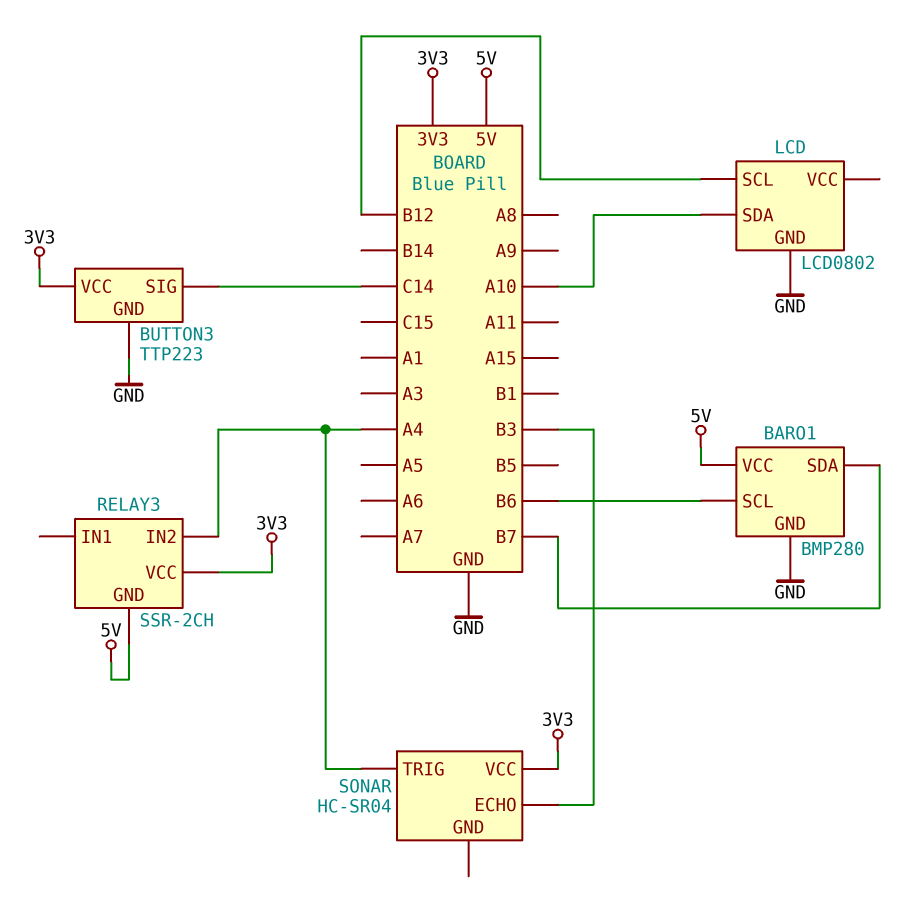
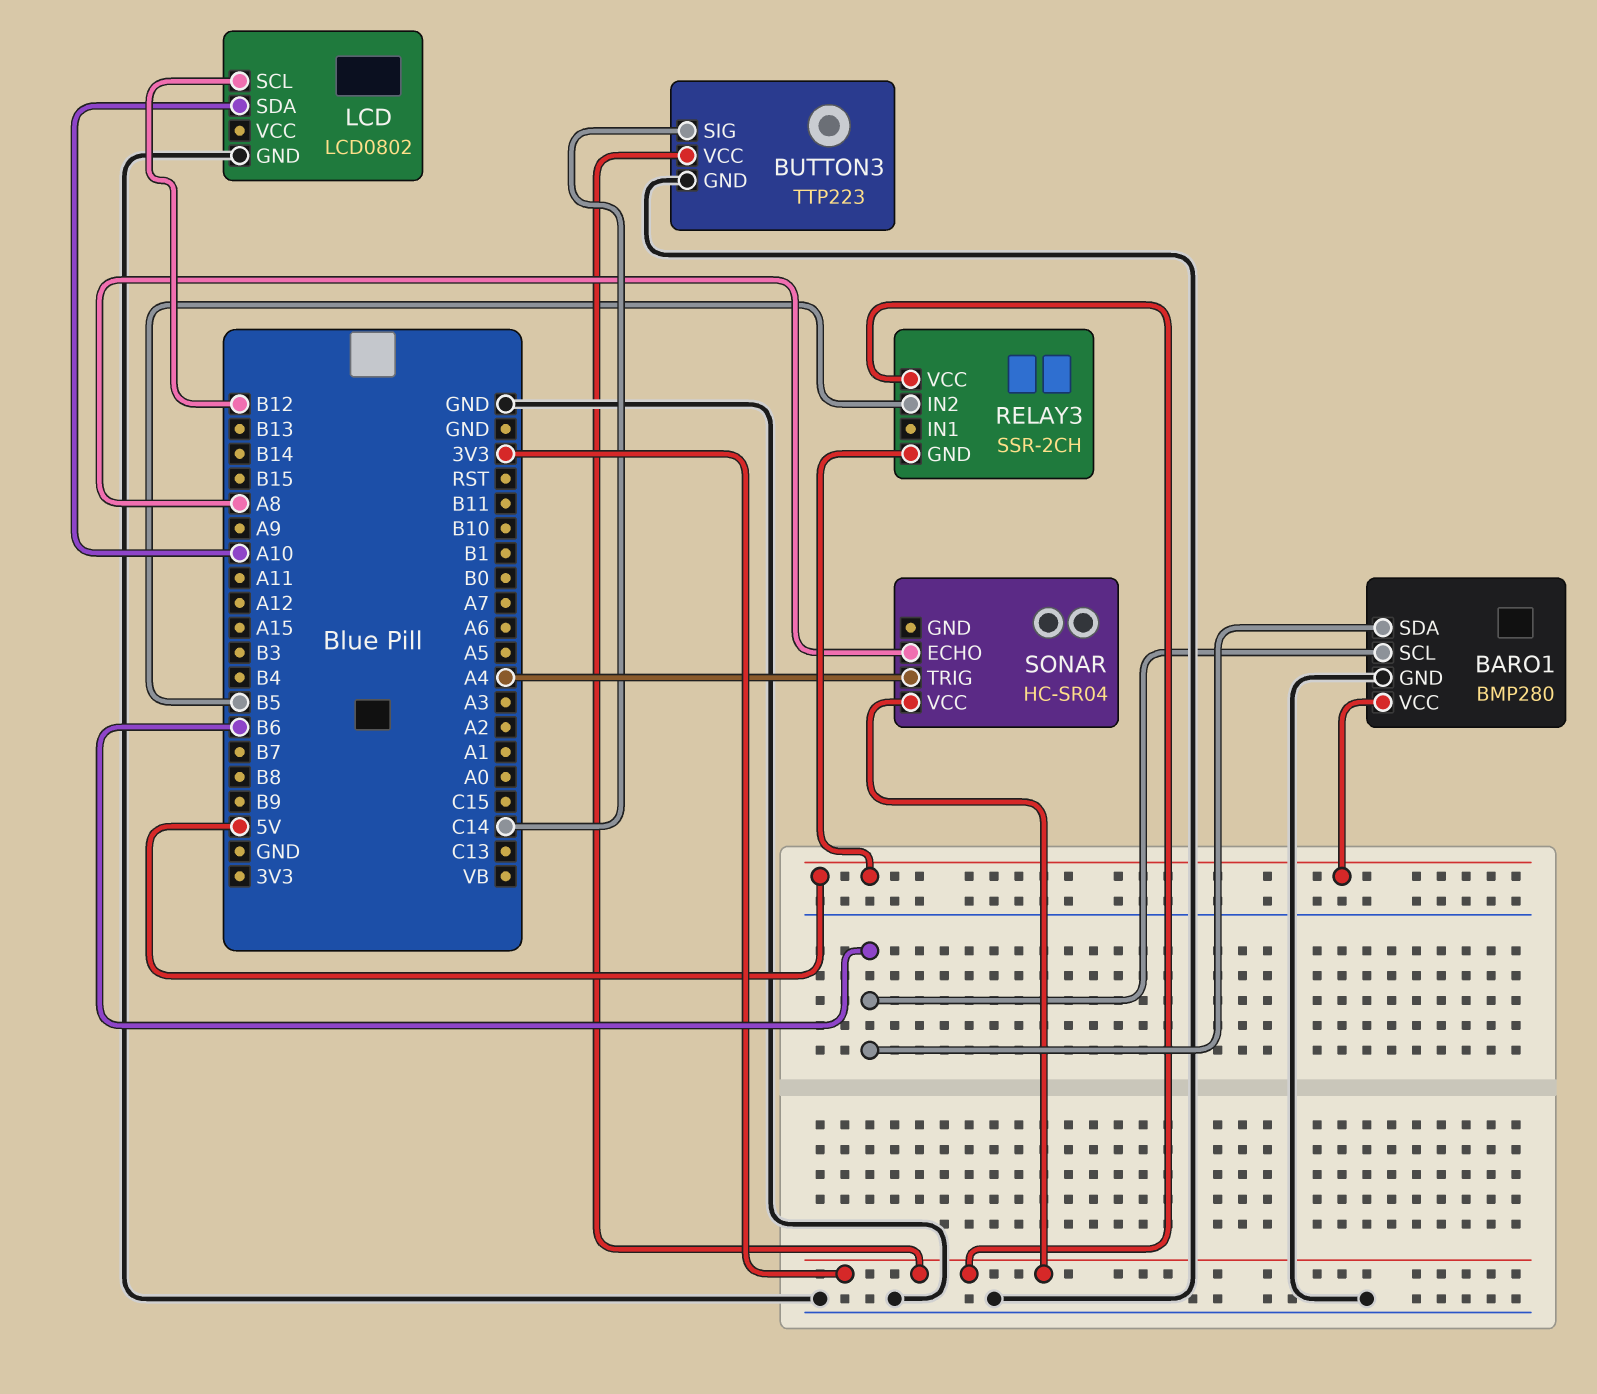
BARO1 pin SDA: B7 -> B6
RELAY3 pin IN2: A4 -> B5
SONAR pin ECHO: B3 -> A8

